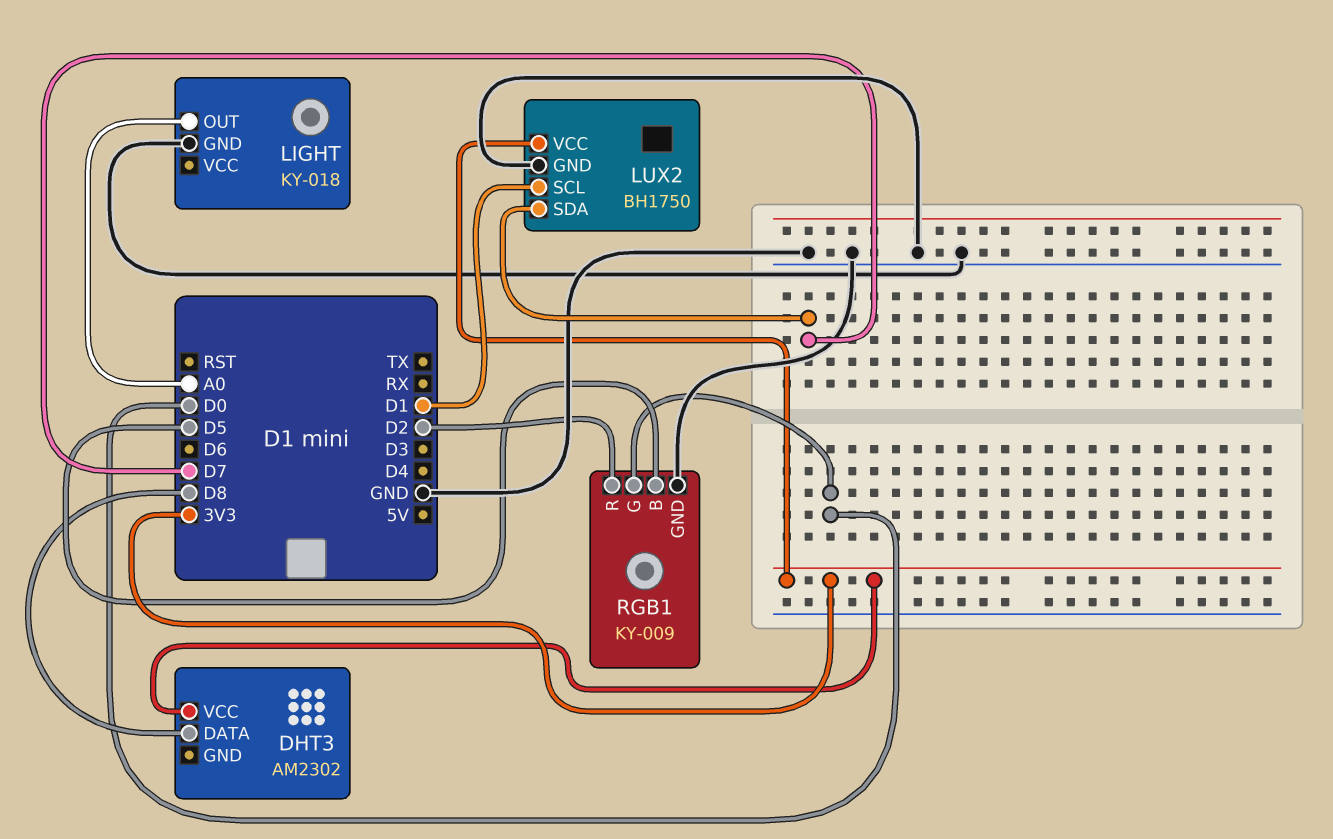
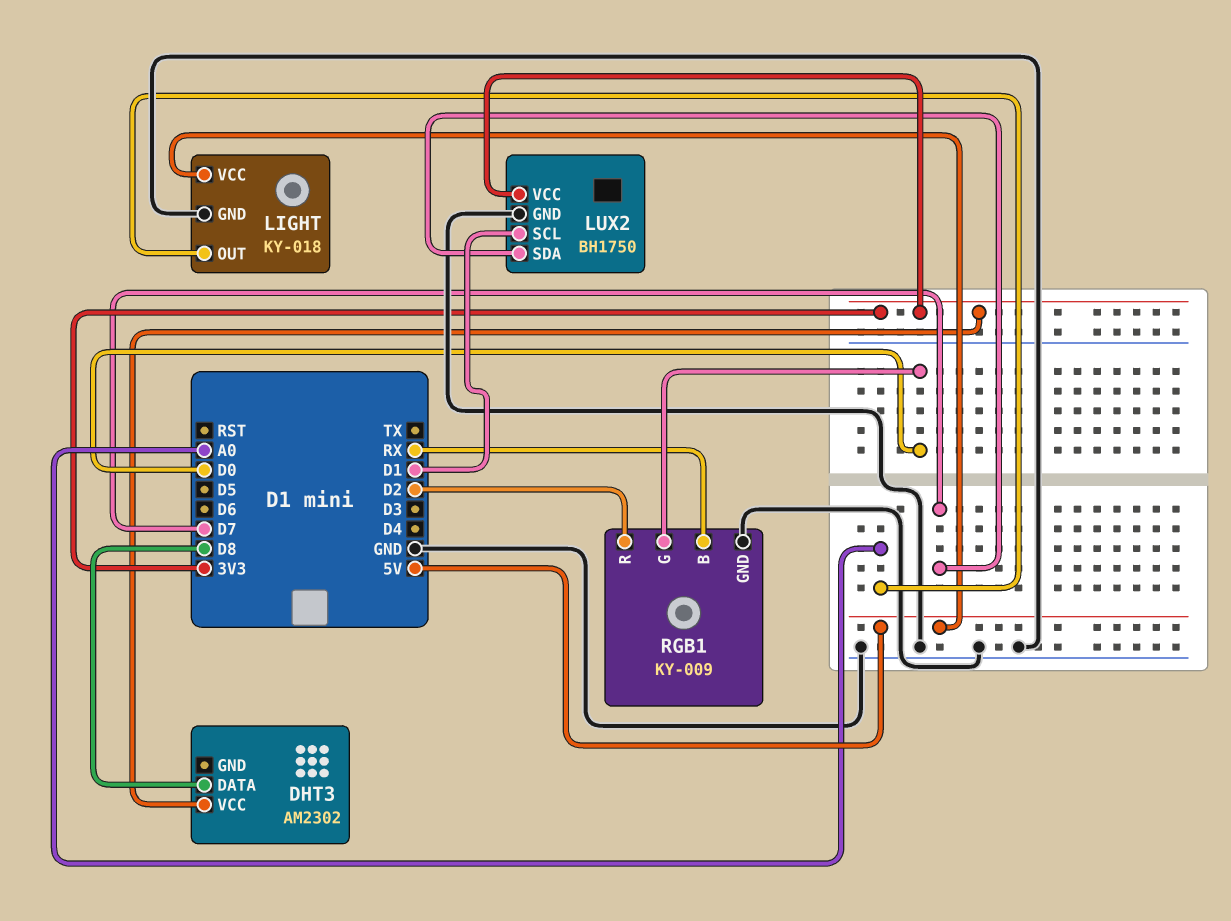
LIGHT pin VCC: none -> 5V
RGB1 pin B: D5 -> RX

